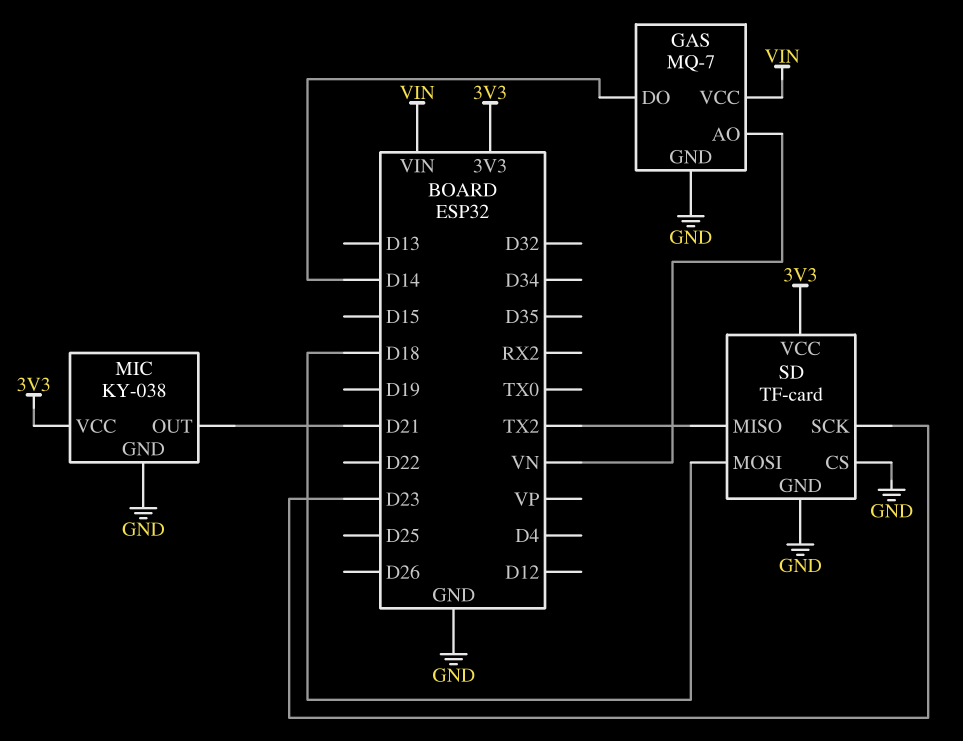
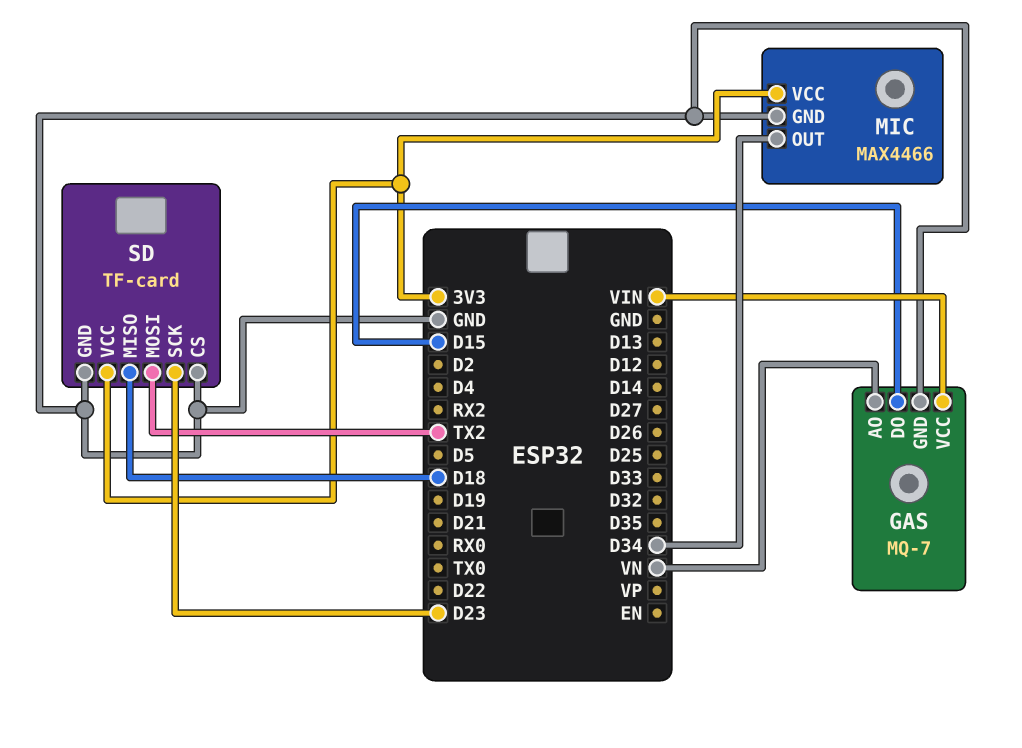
GAS pin DO: D14 -> D15
MIC: KY-038 -> MAX4466
MIC pin OUT: D21 -> D34
SD pin MISO: TX2 -> D18
SD pin MOSI: D18 -> TX2

